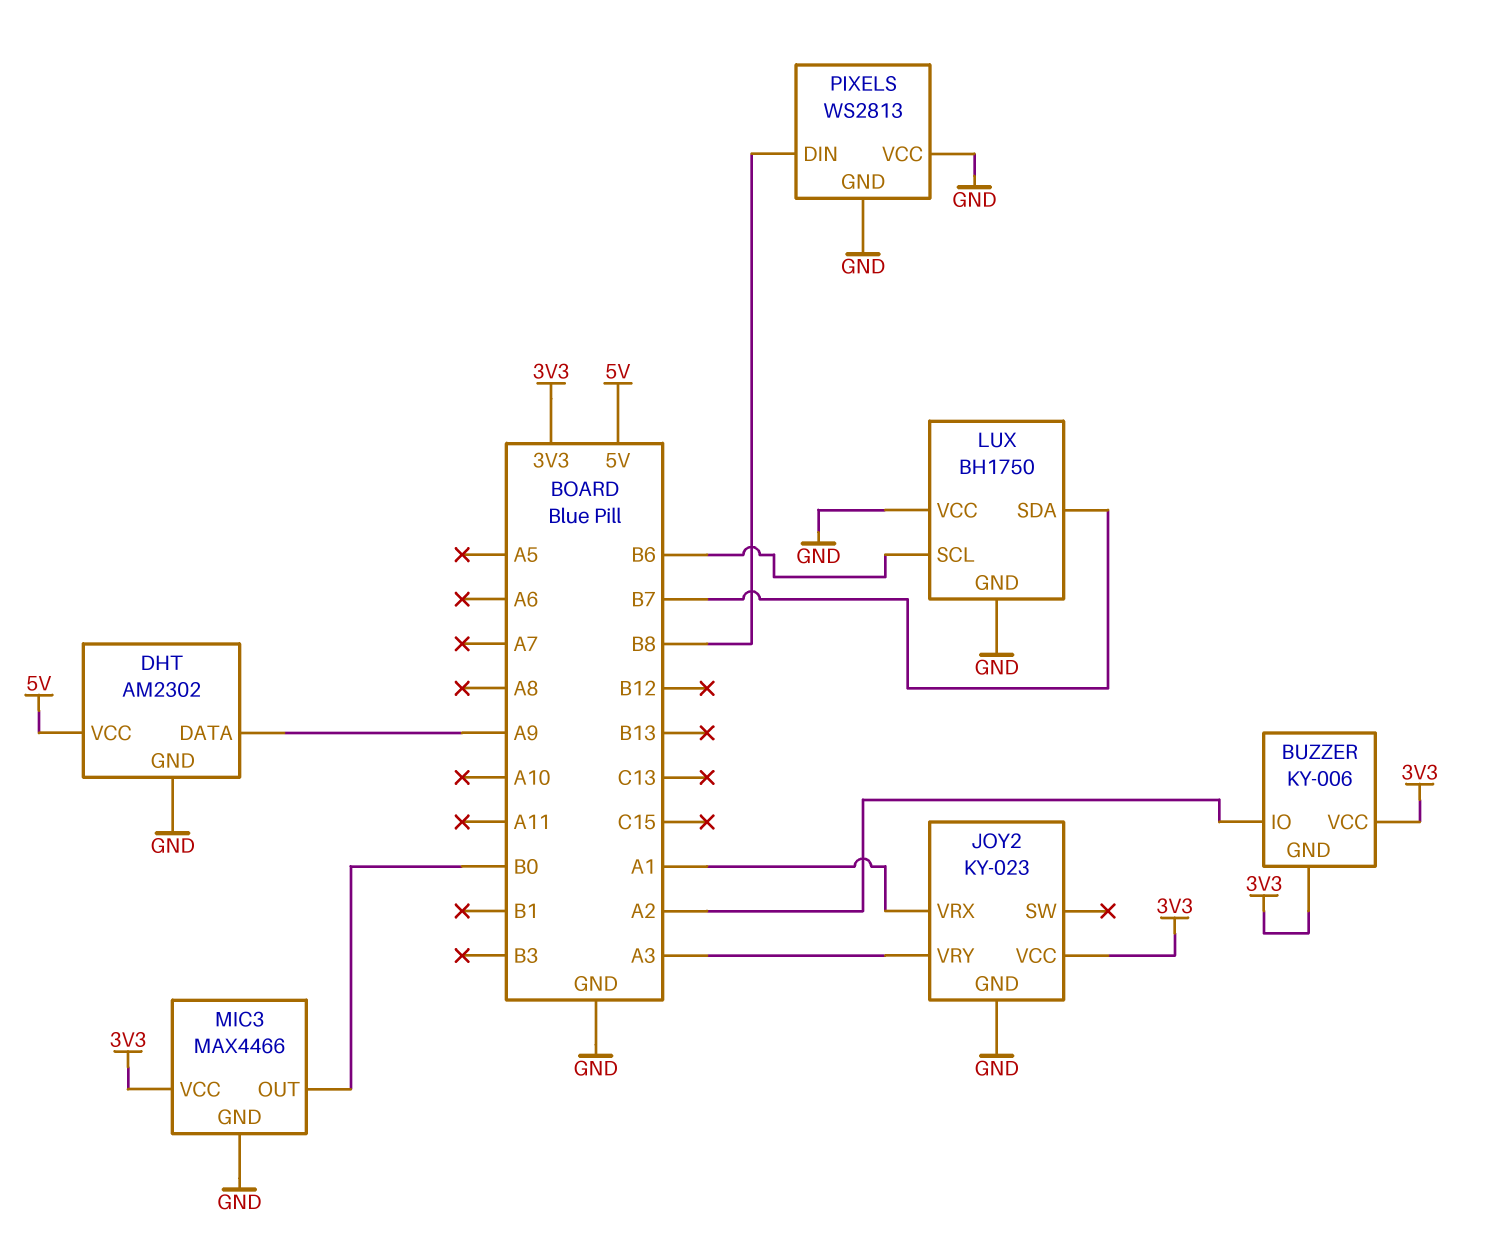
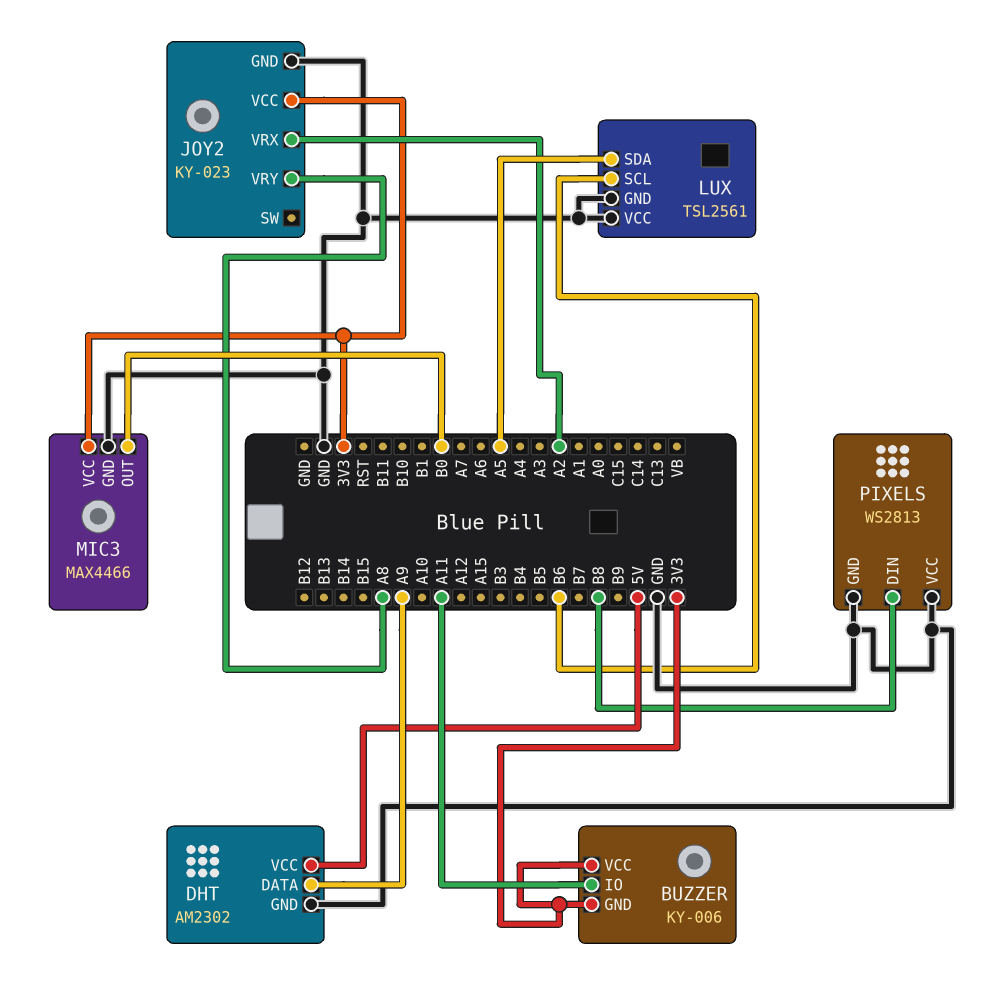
BUZZER pin IO: A2 -> A11
JOY2 pin VRX: A1 -> A2
JOY2 pin VRY: A3 -> A8
LUX: BH1750 -> TSL2561
LUX pin SDA: B7 -> A5

